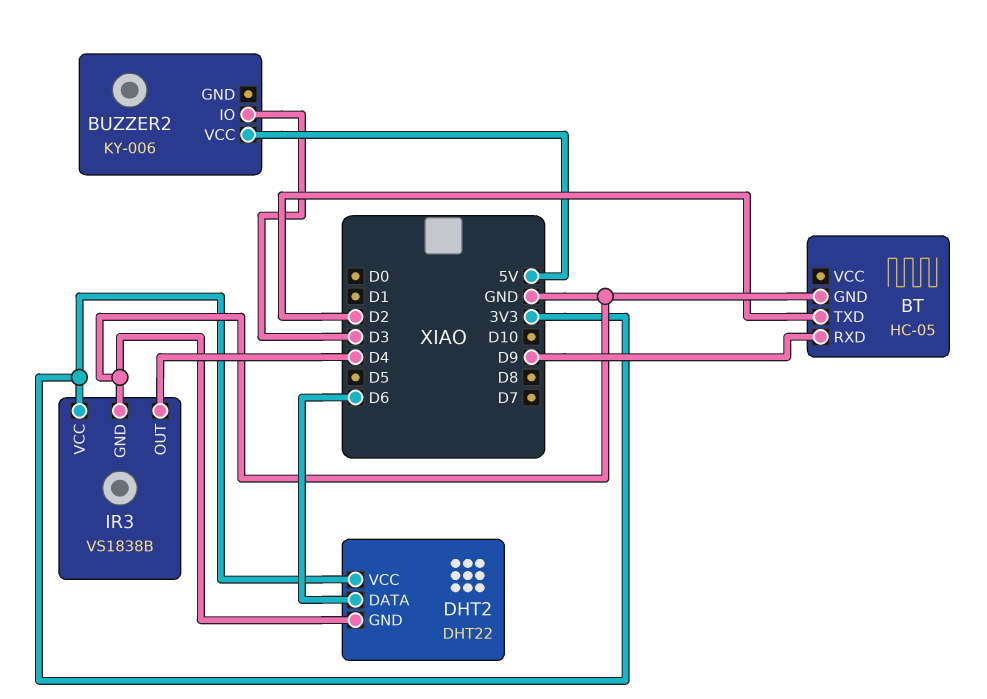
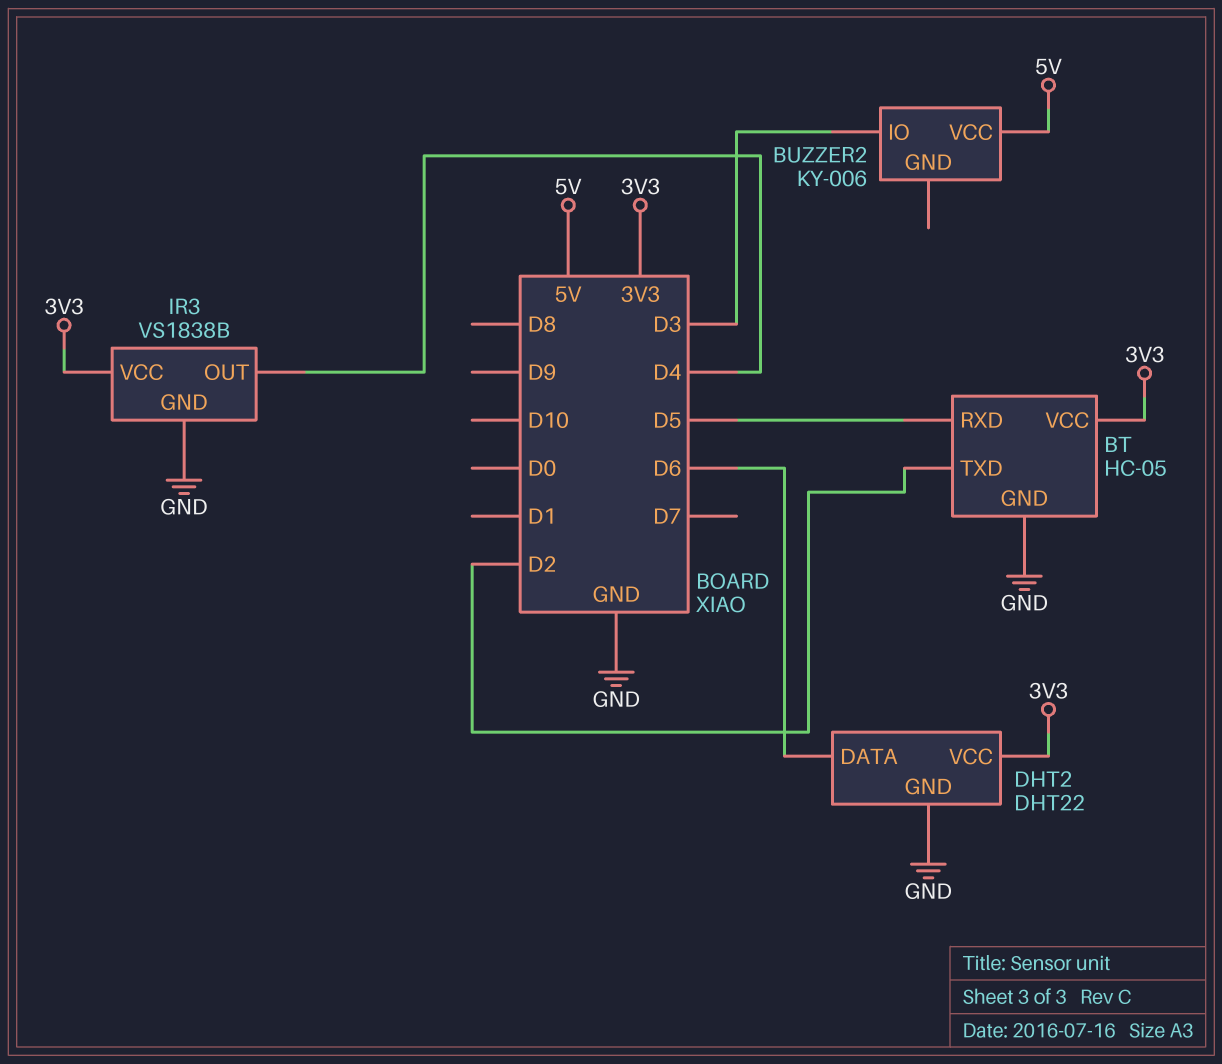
BT pin RXD: D9 -> D5
BT pin VCC: none -> 3V3

